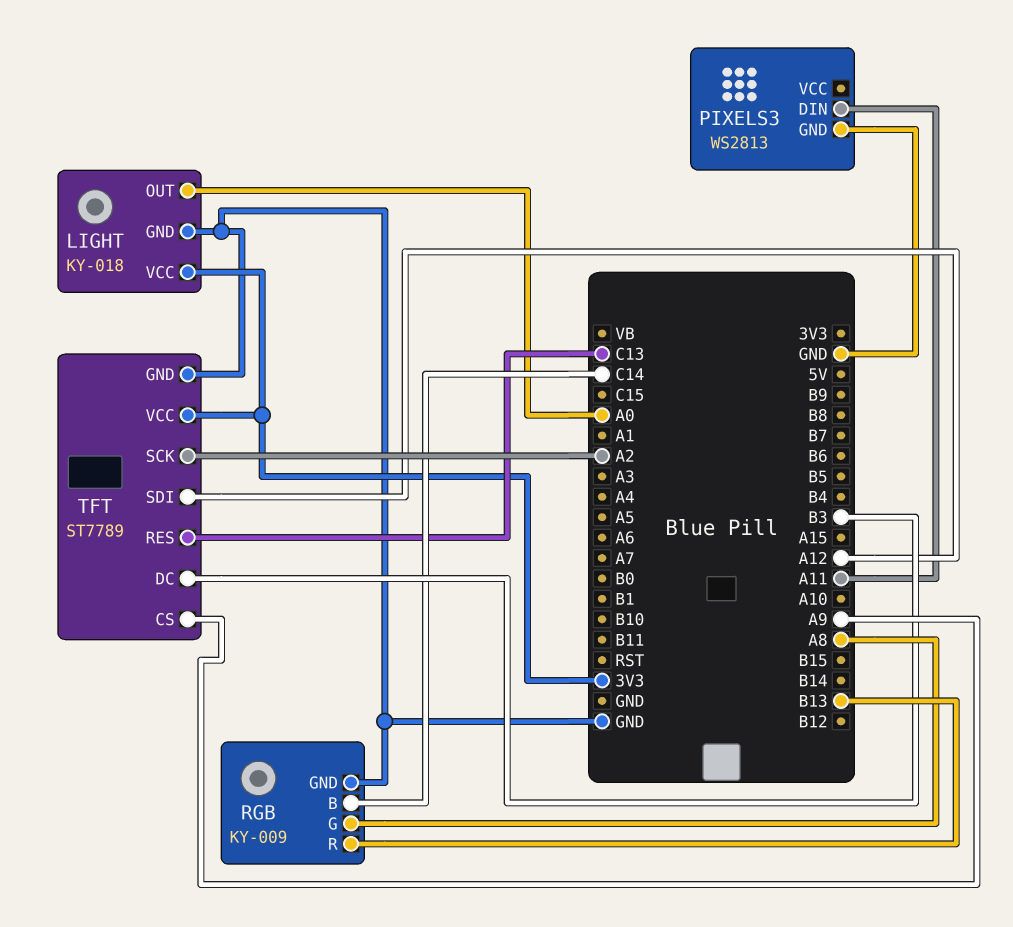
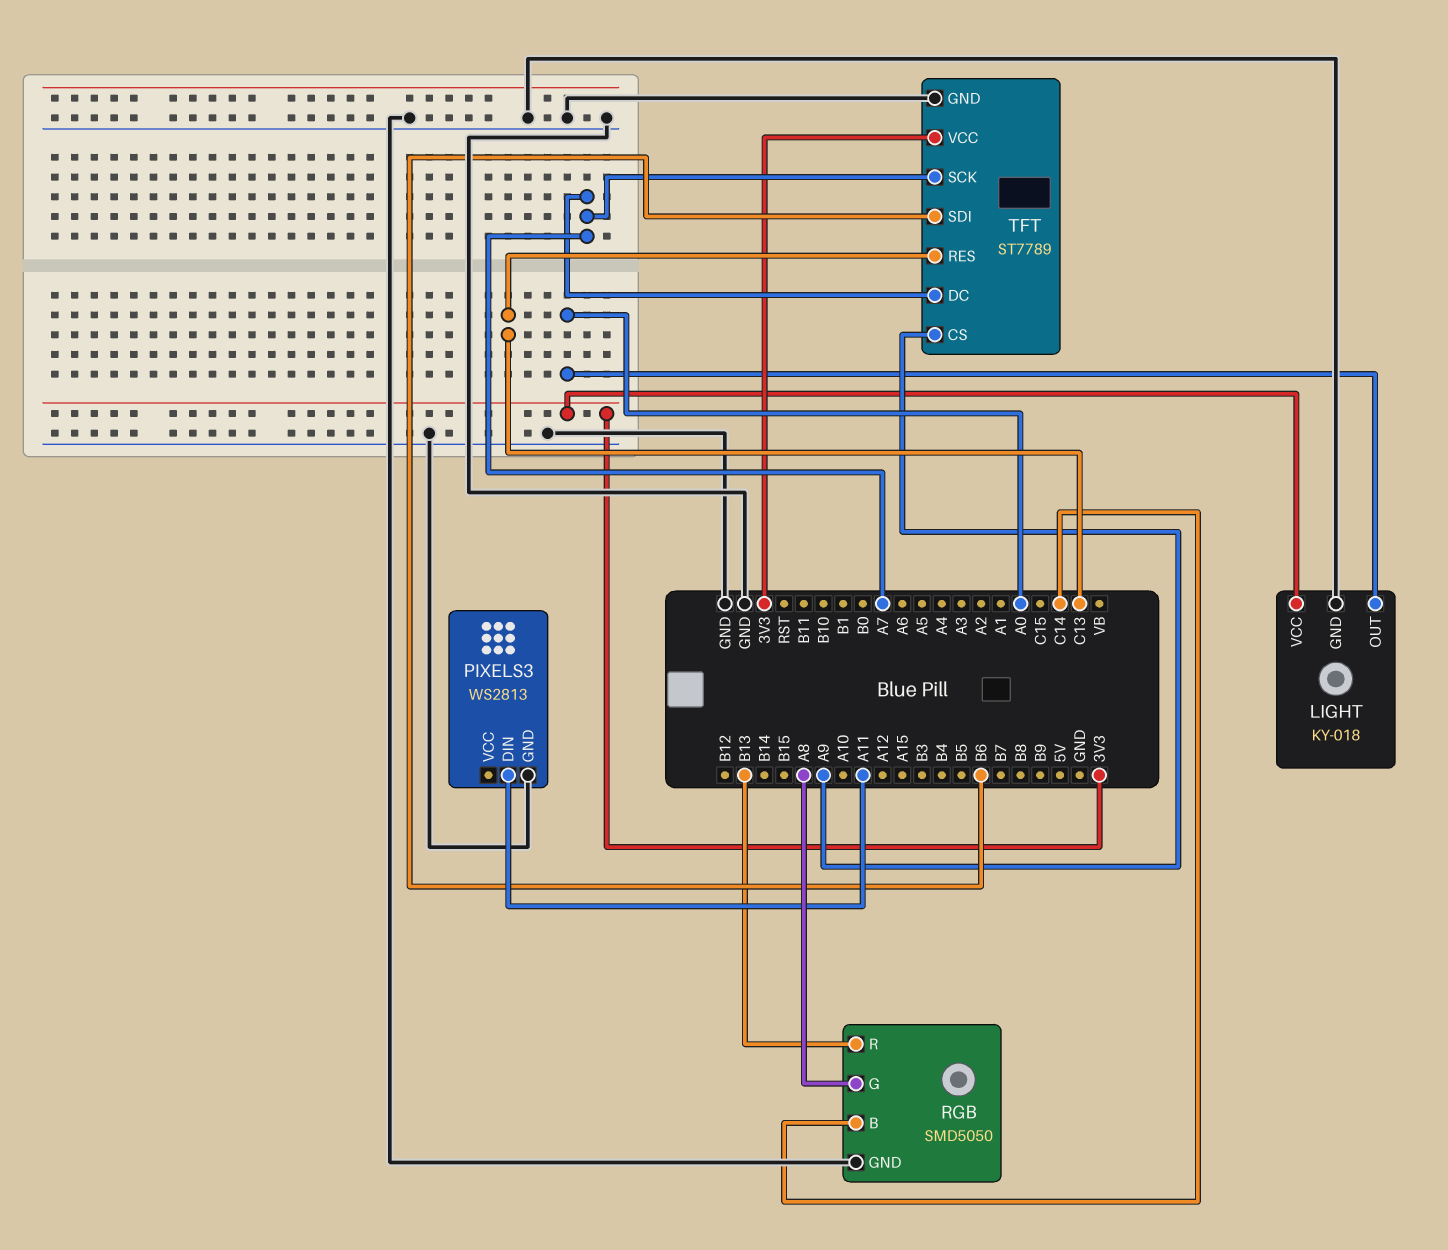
RGB: KY-009 -> SMD5050
TFT pin DC: B3 -> A7
TFT pin SCK: A2 -> A7
TFT pin SDI: A12 -> B6

